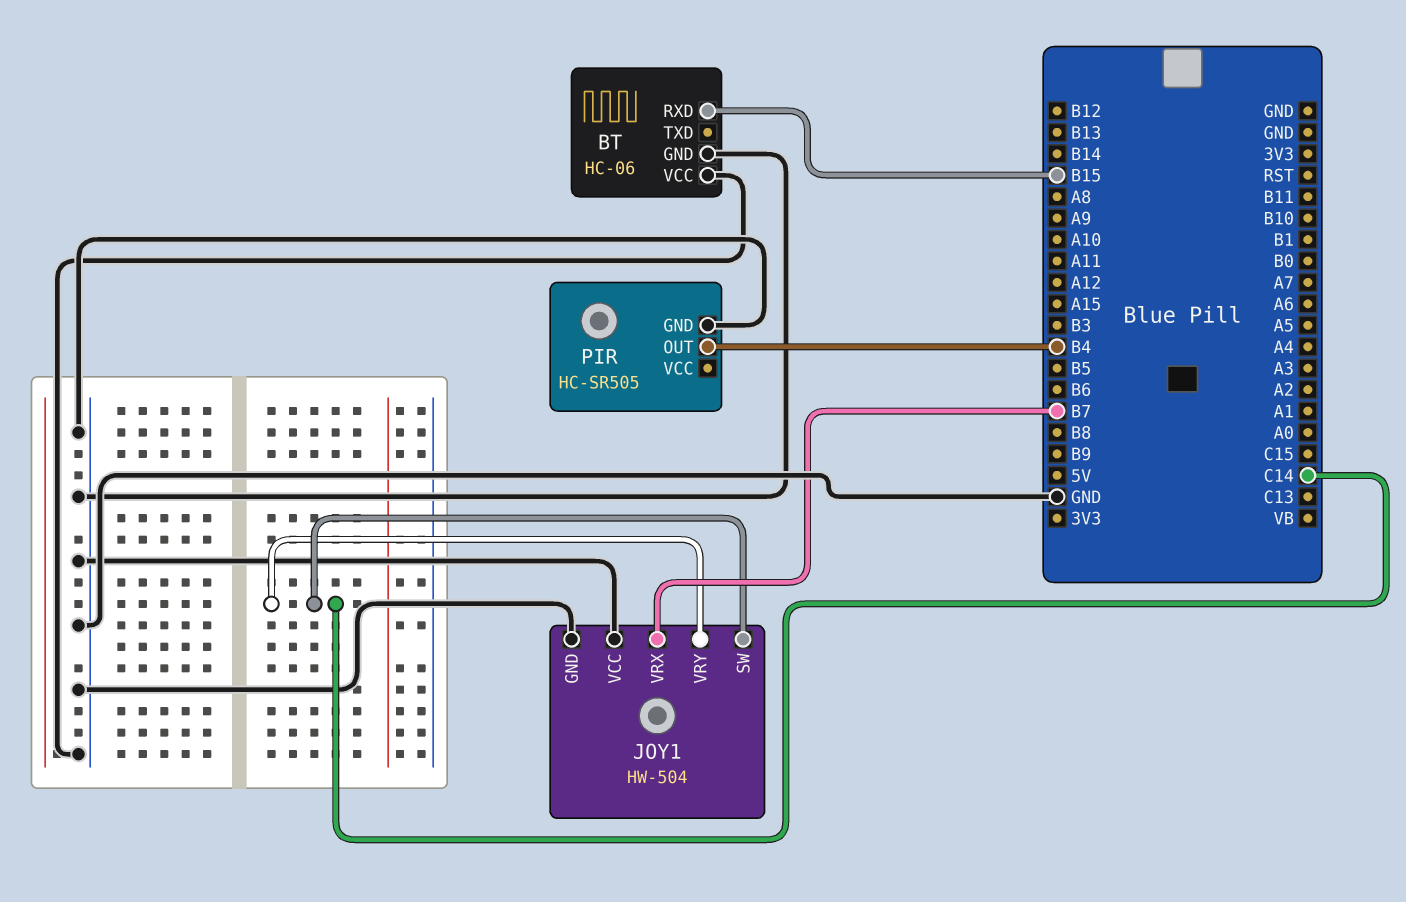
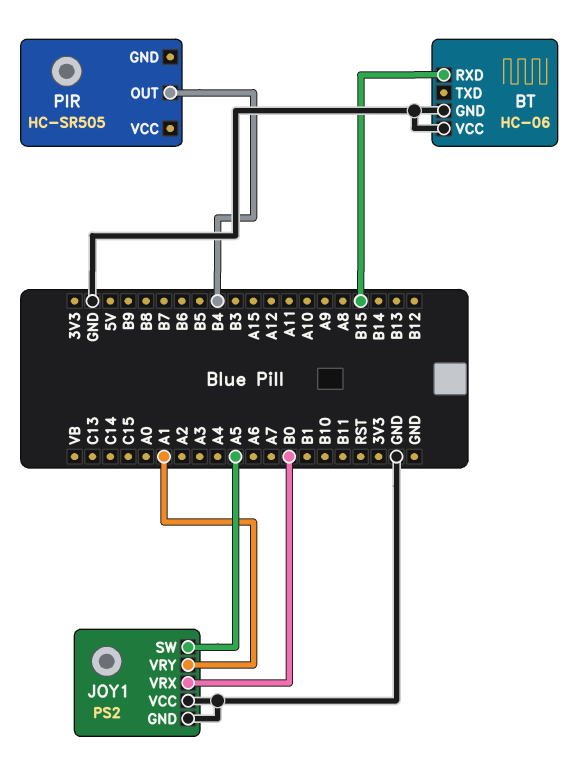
JOY1: HW-504 -> PS2
JOY1 pin SW: C14 -> A5
JOY1 pin VRX: B7 -> B0
JOY1 pin VRY: C14 -> A1
PIR pin GND: GND -> none

